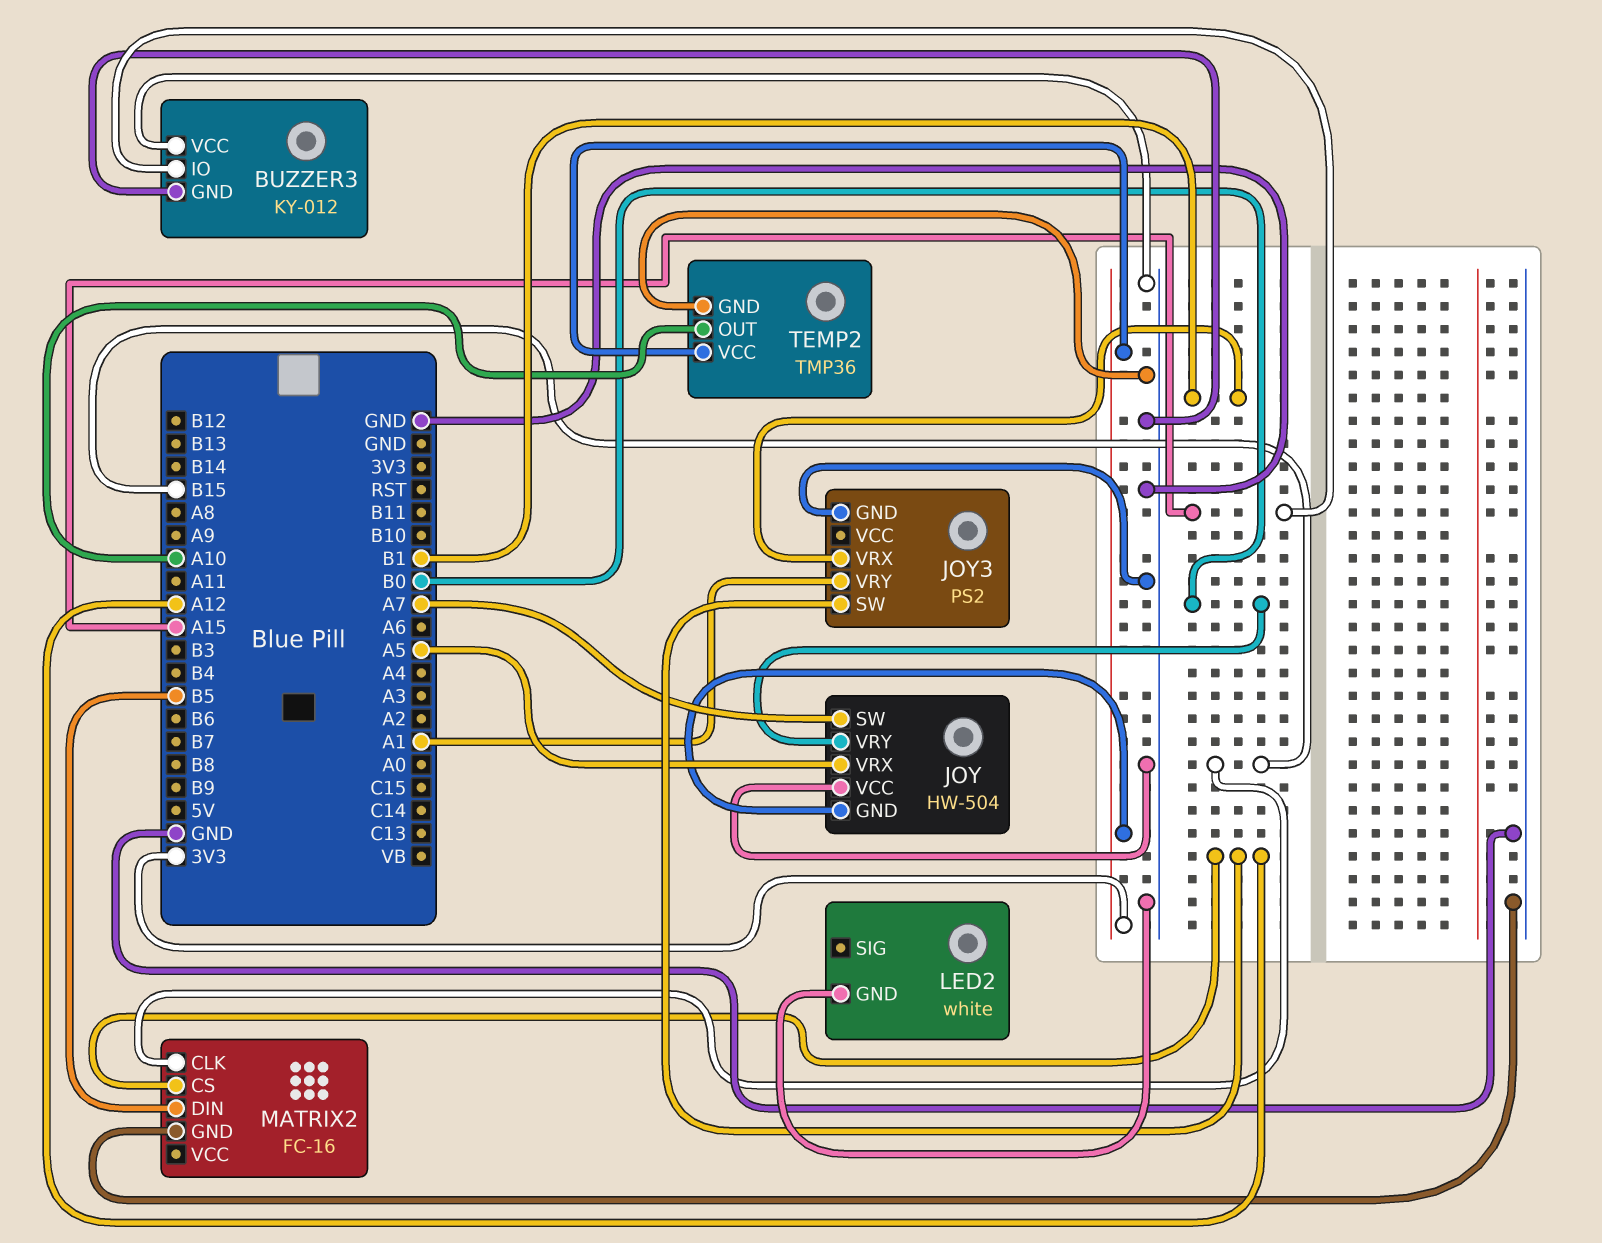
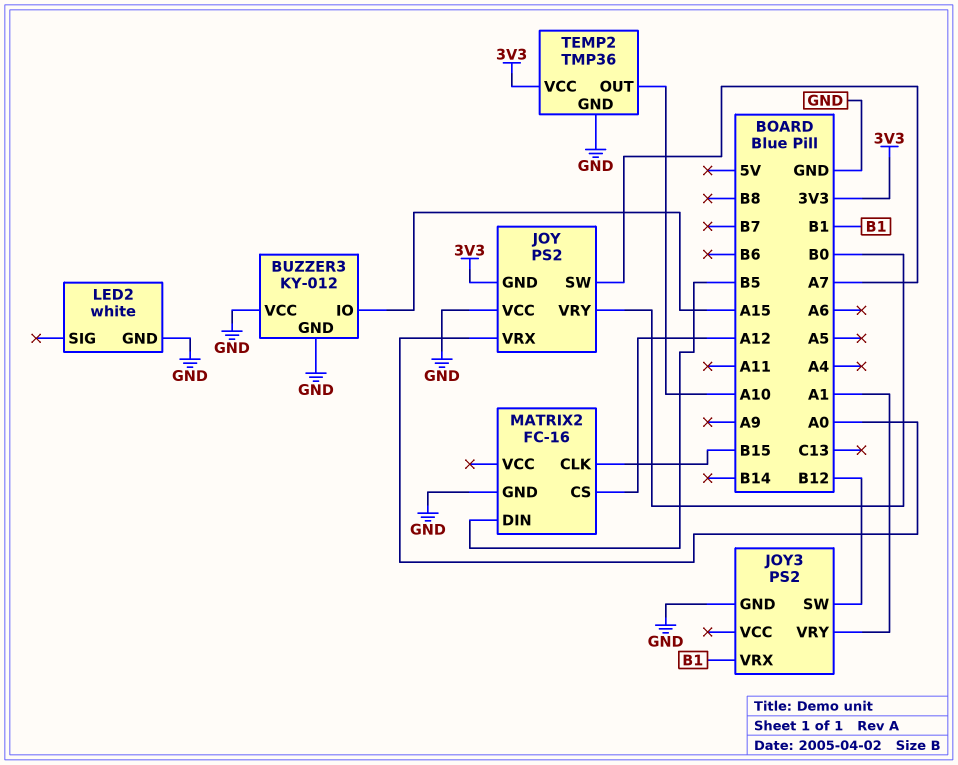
JOY: HW-504 -> PS2
JOY pin VRX: A5 -> A0
JOY3 pin SW: A12 -> B12

